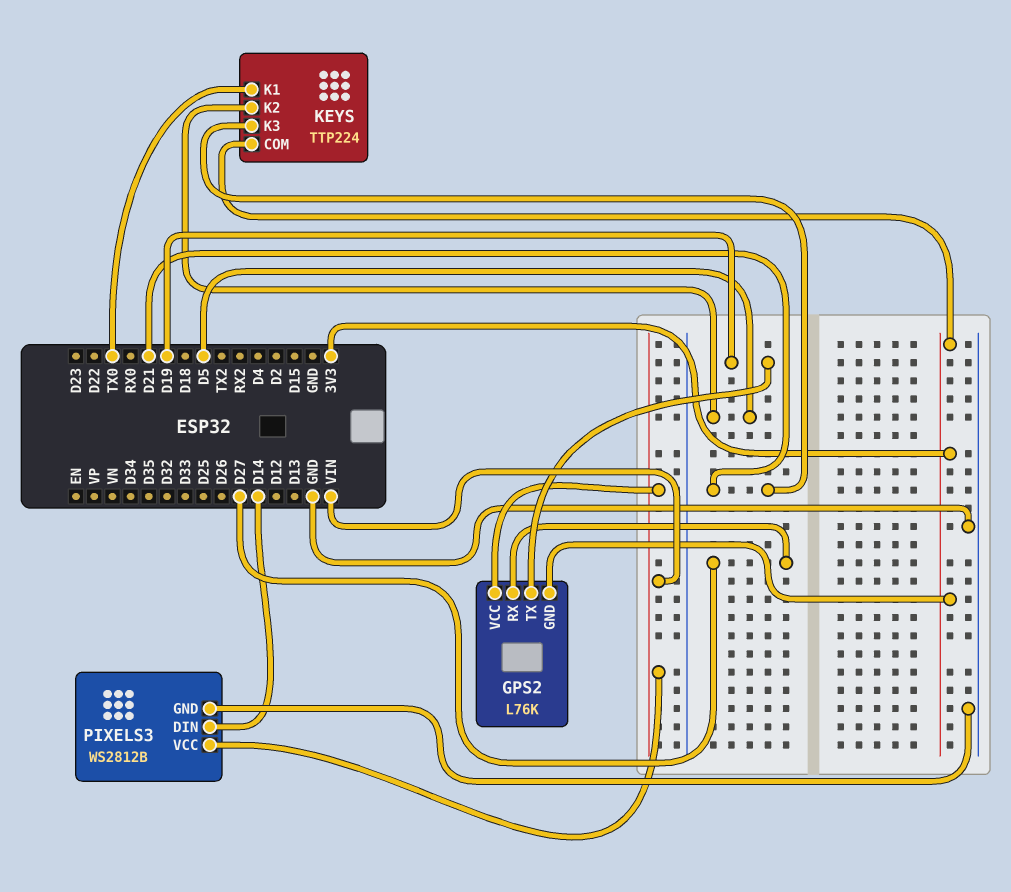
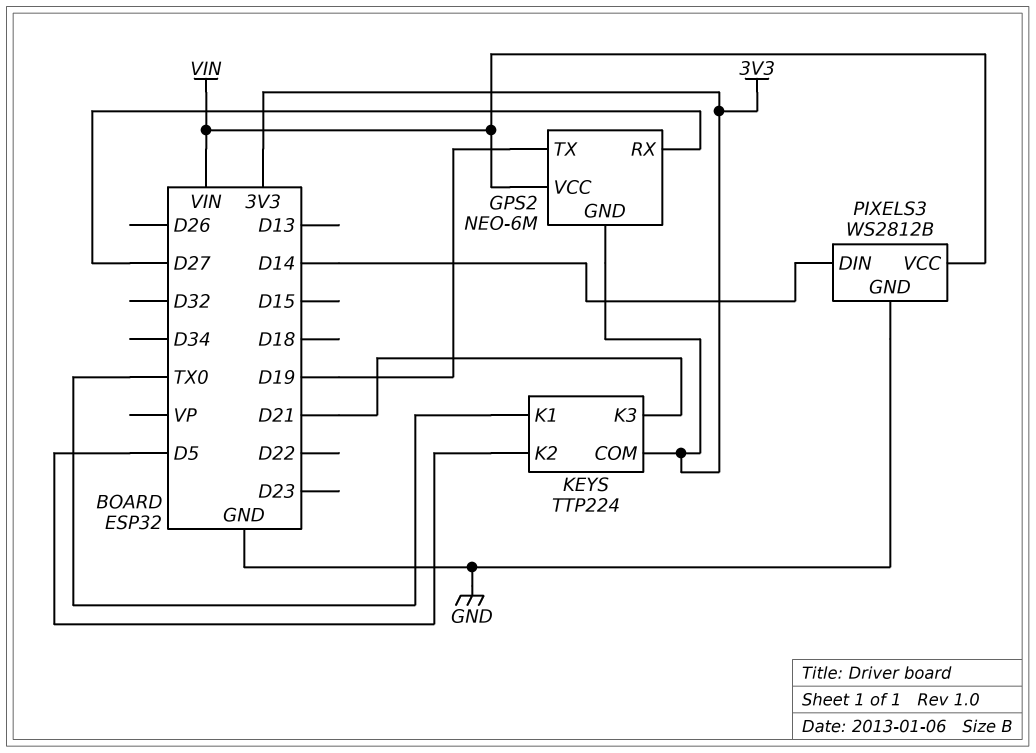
GPS2: L76K -> NEO-6M

